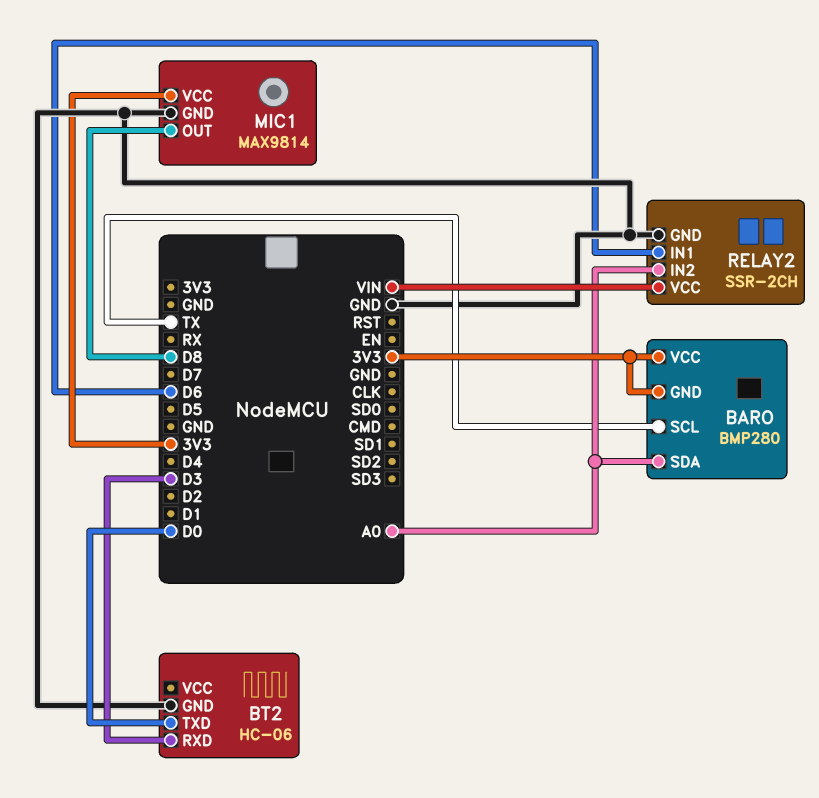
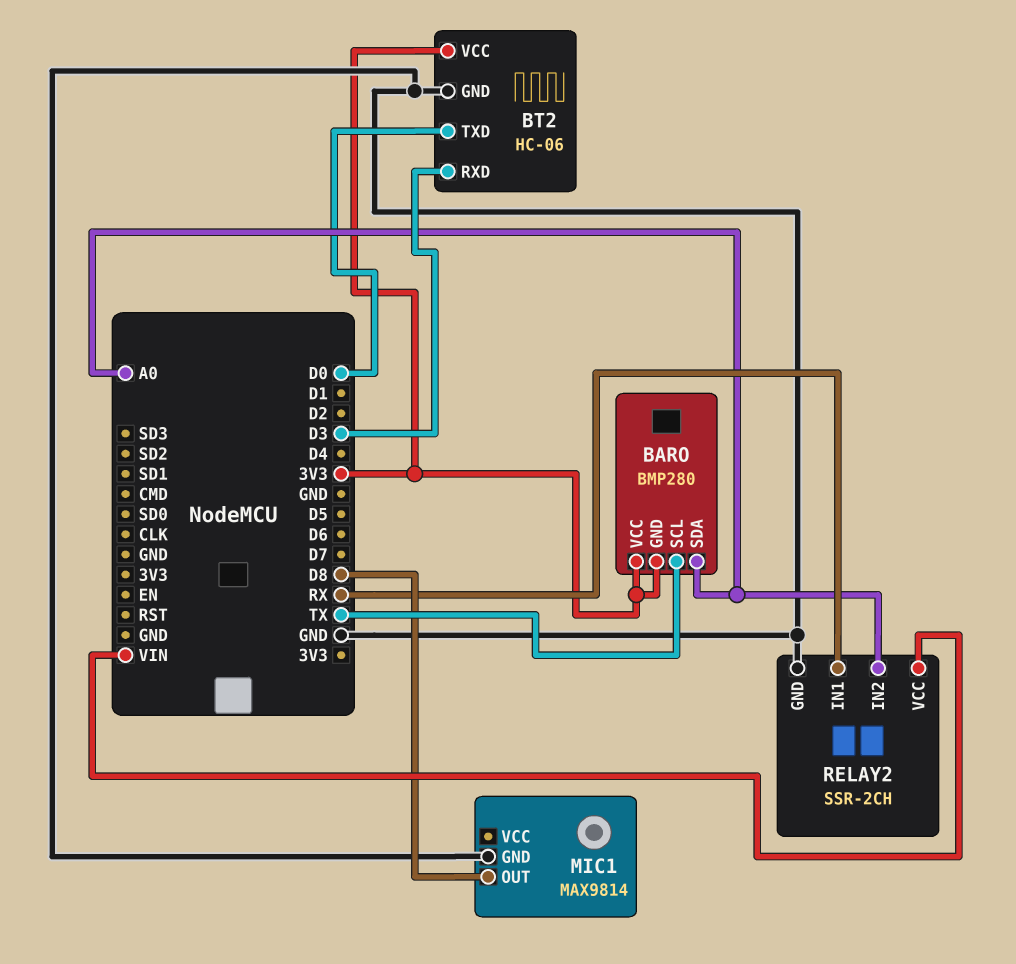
BT2 pin VCC: none -> 3V3
MIC1 pin VCC: 3V3 -> none
RELAY2 pin IN1: D6 -> RX

